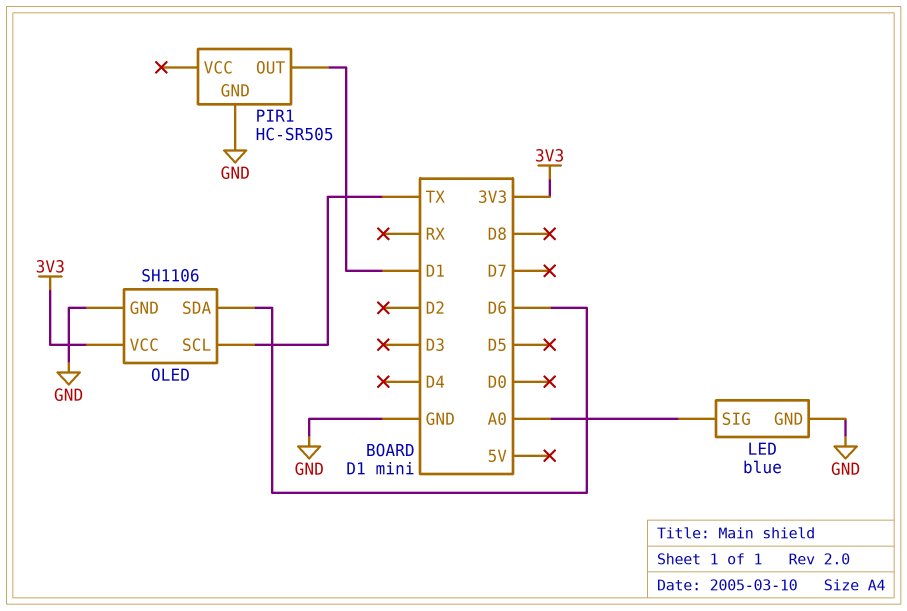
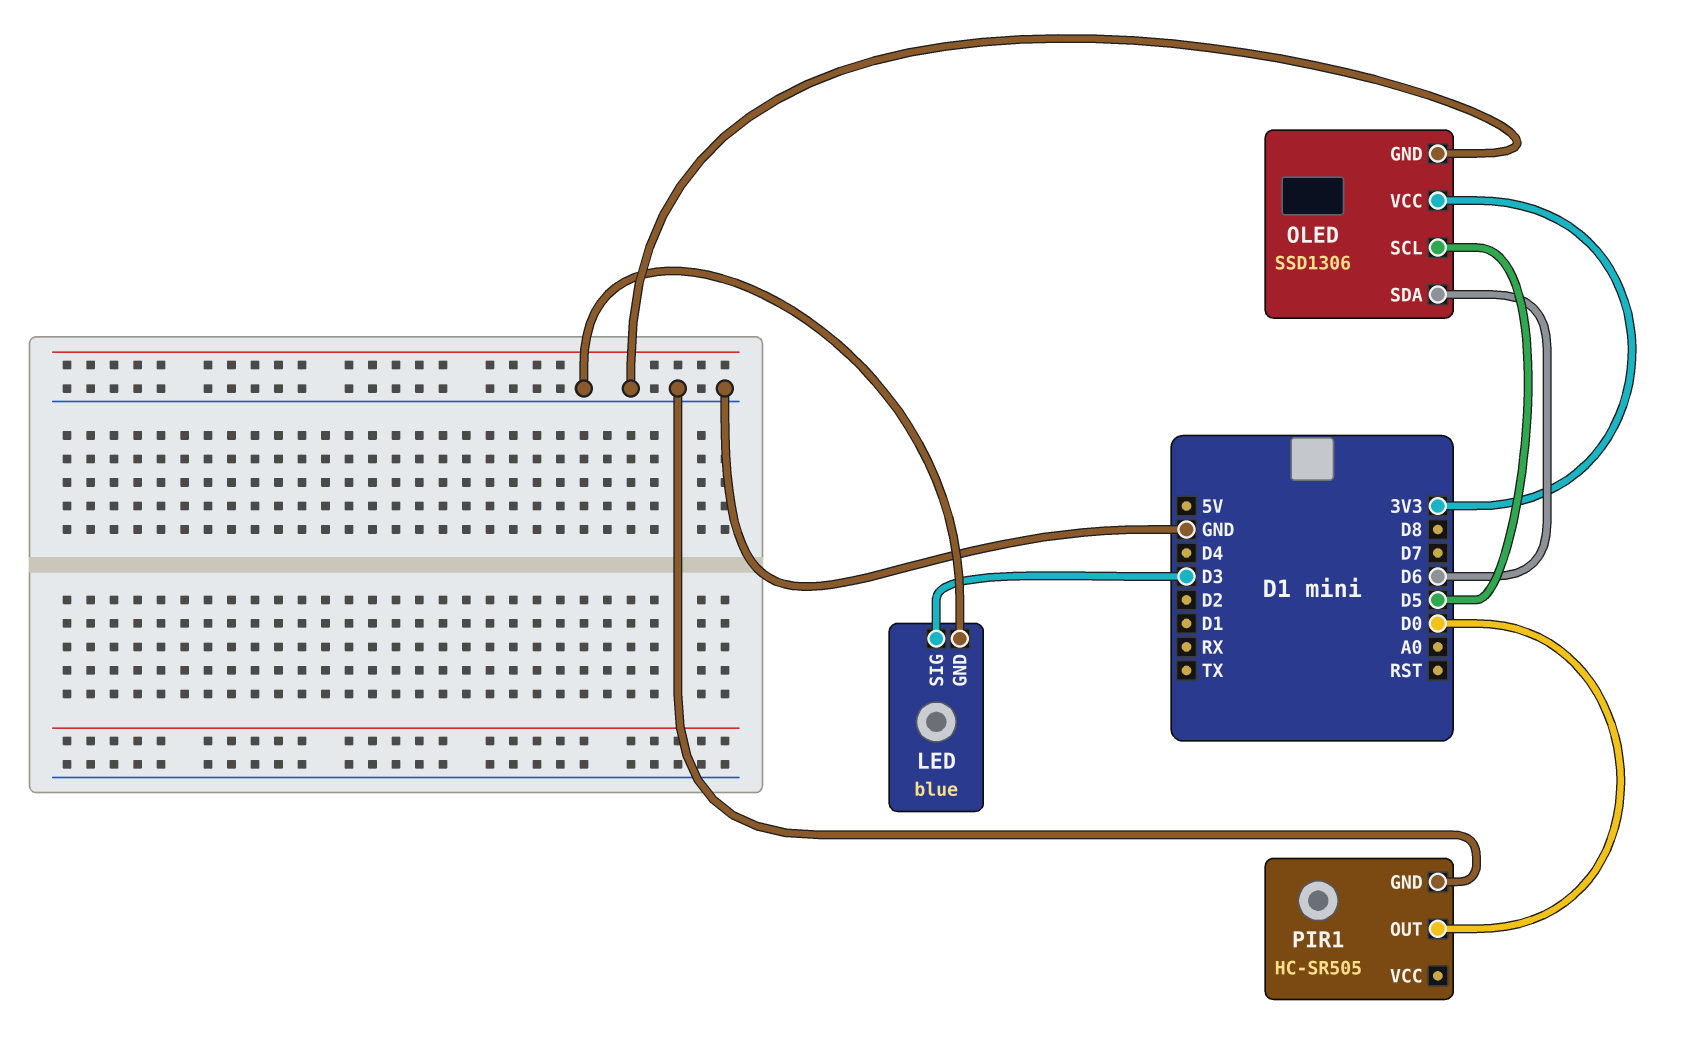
LED pin SIG: A0 -> D3
OLED: SH1106 -> SSD1306
OLED pin SCL: TX -> D5
PIR1 pin OUT: D1 -> D0

